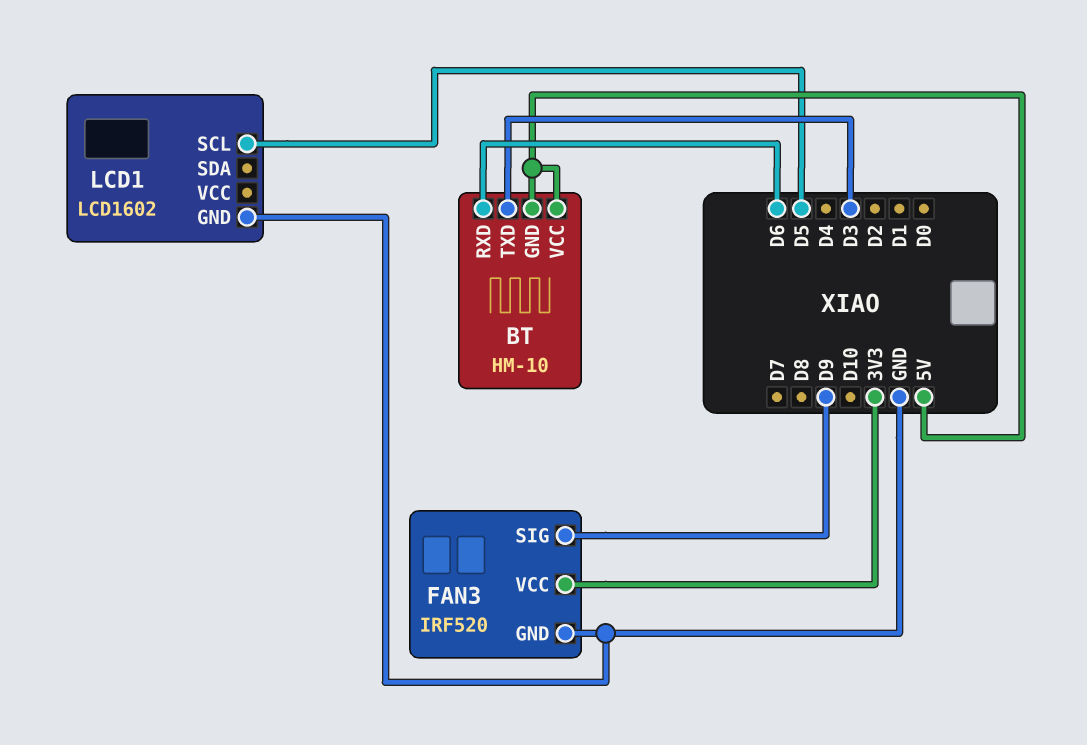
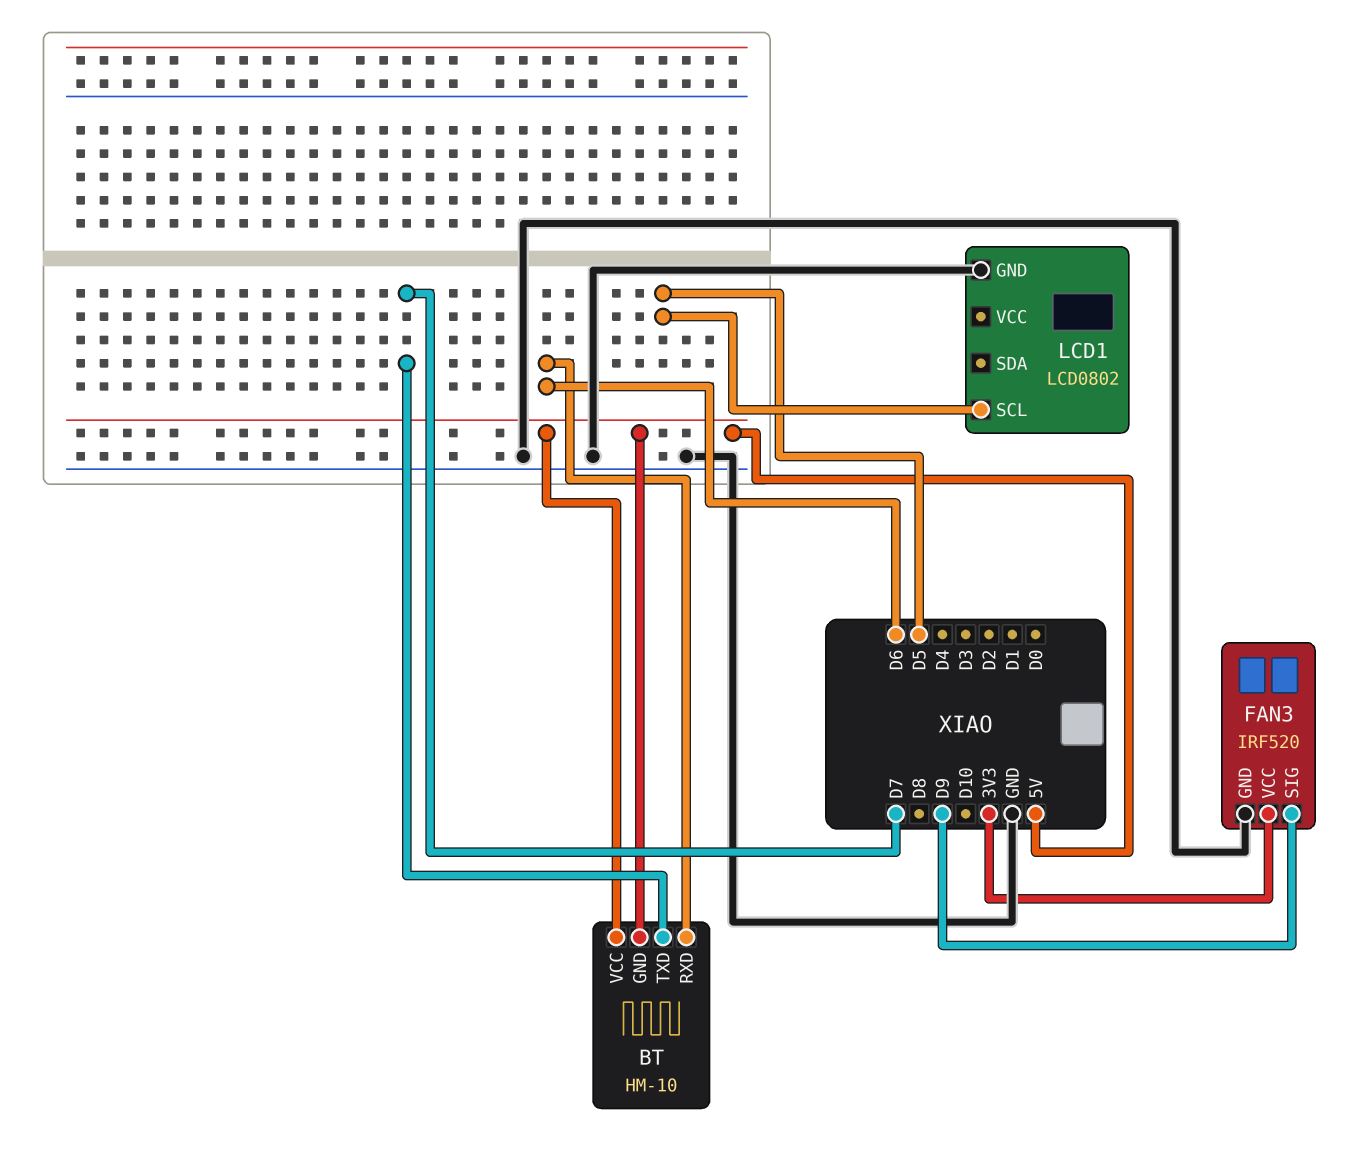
BT pin TXD: D3 -> D7
LCD1: LCD1602 -> LCD0802

